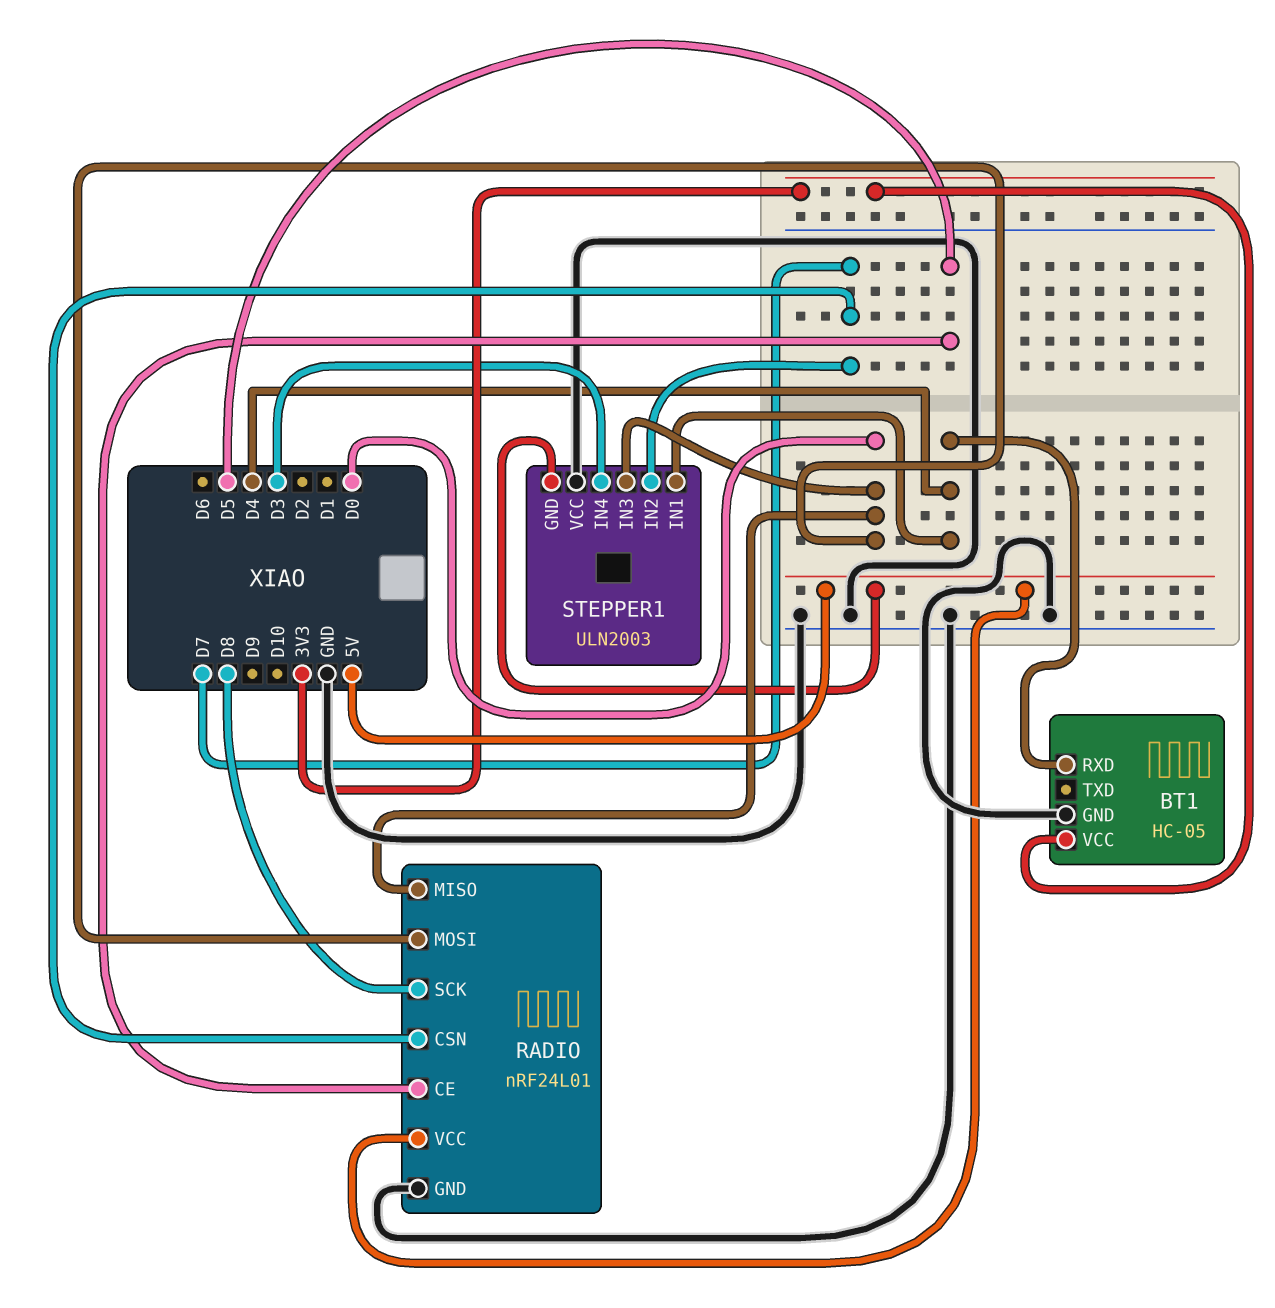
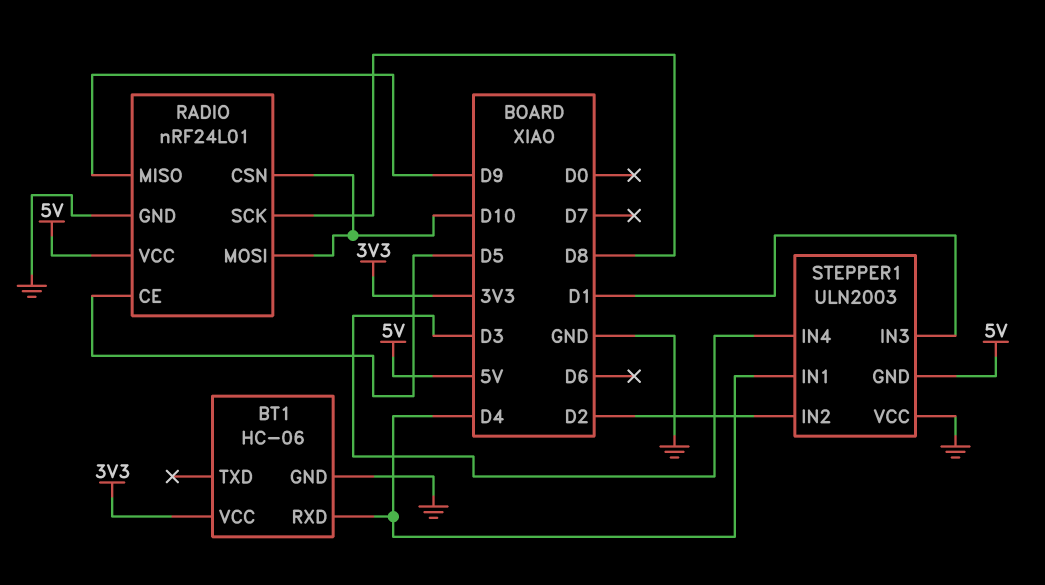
BT1: HC-05 -> HC-06
RADIO pin CSN: D7 -> D10
RADIO pin MISO: D0 -> D9
RADIO pin MOSI: D0 -> D10
STEPPER1 pin IN2: D7 -> D2
STEPPER1 pin IN3: D0 -> D1

